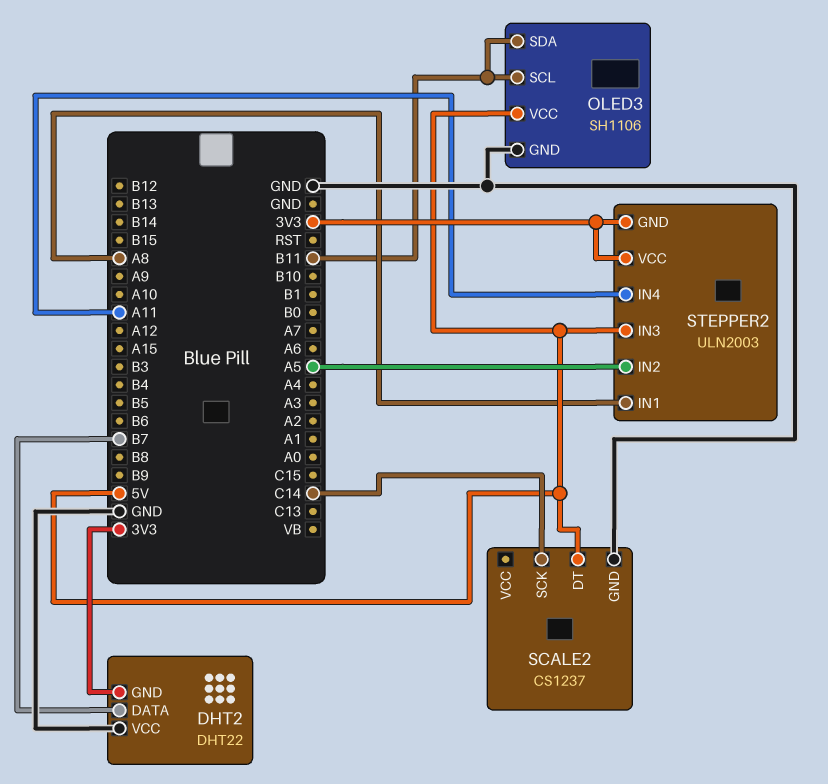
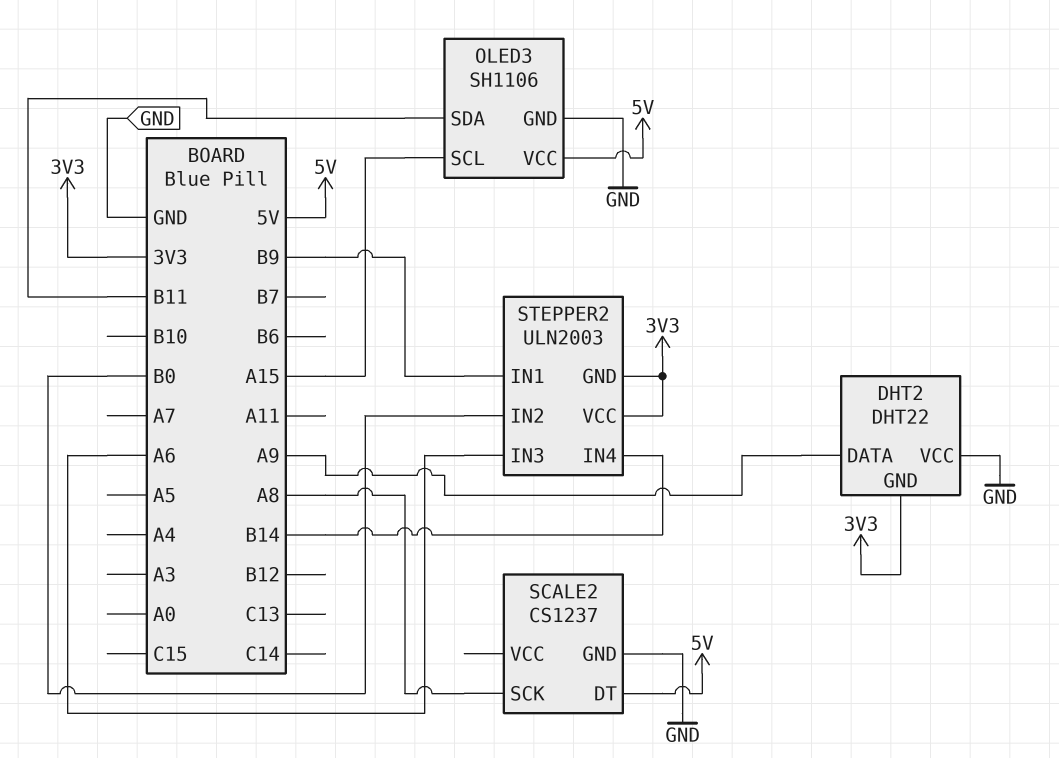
DHT2 pin DATA: B7 -> A9
OLED3 pin SCL: B11 -> A15
SCALE2 pin SCK: C14 -> A8
STEPPER2 pin IN1: A8 -> B9
STEPPER2 pin IN2: A5 -> B0
STEPPER2 pin IN3: 5V -> A6
STEPPER2 pin IN4: A11 -> B14

